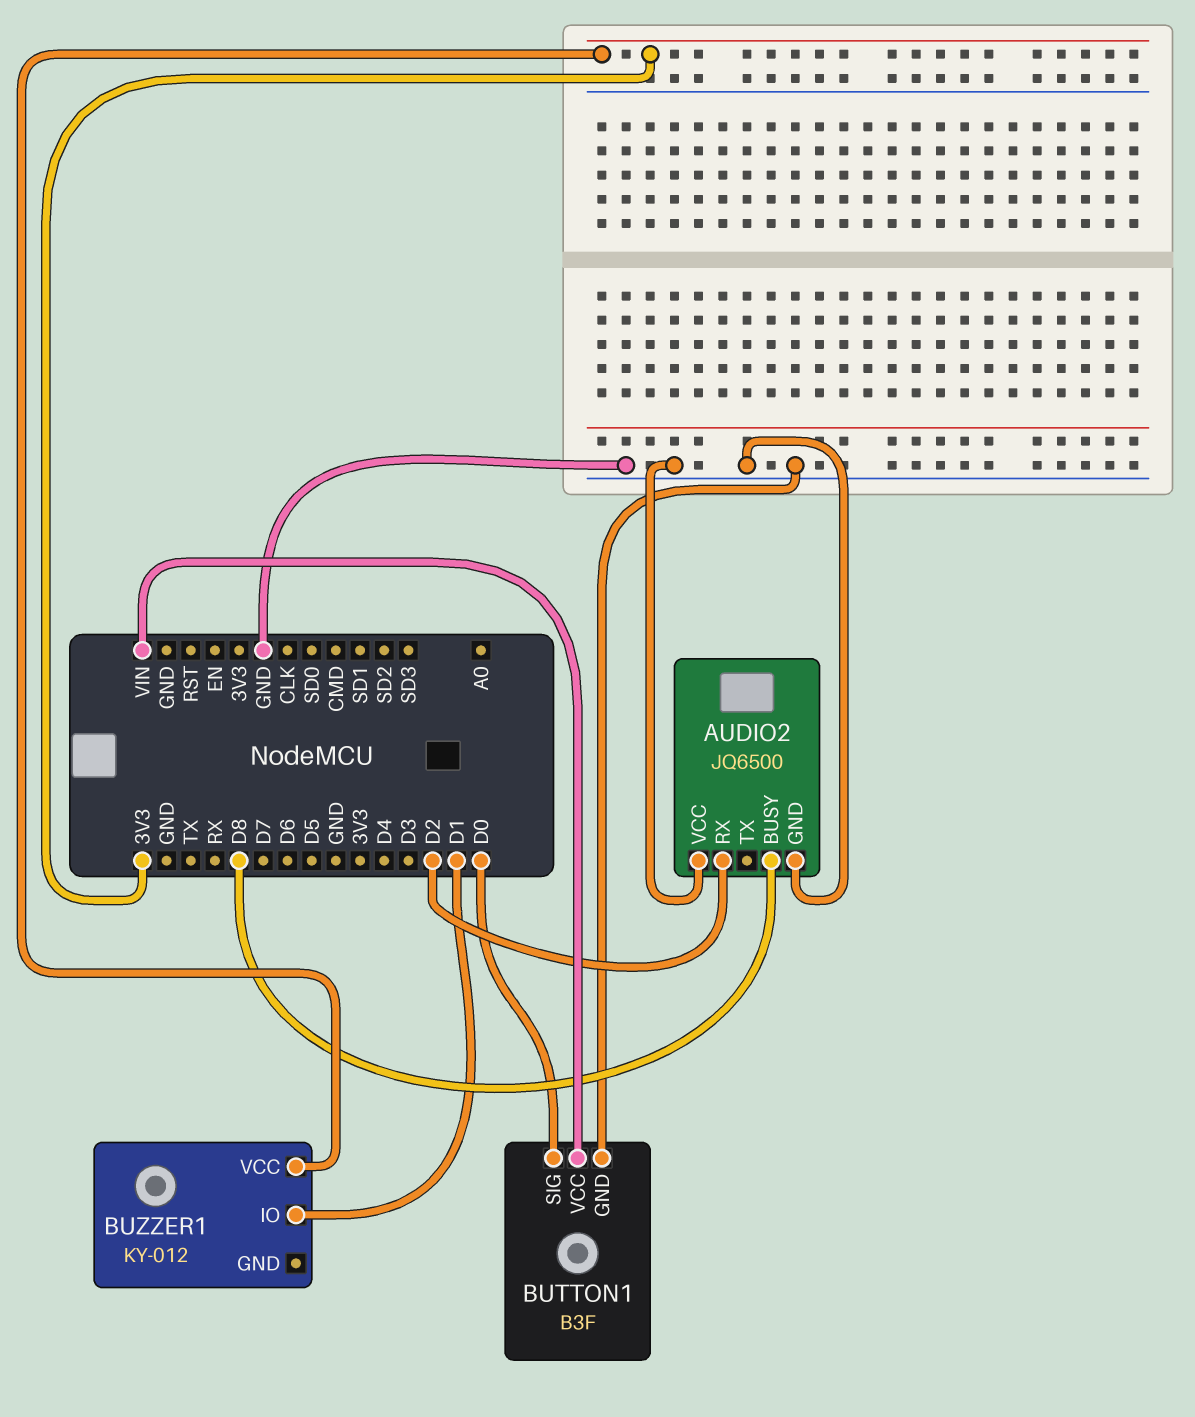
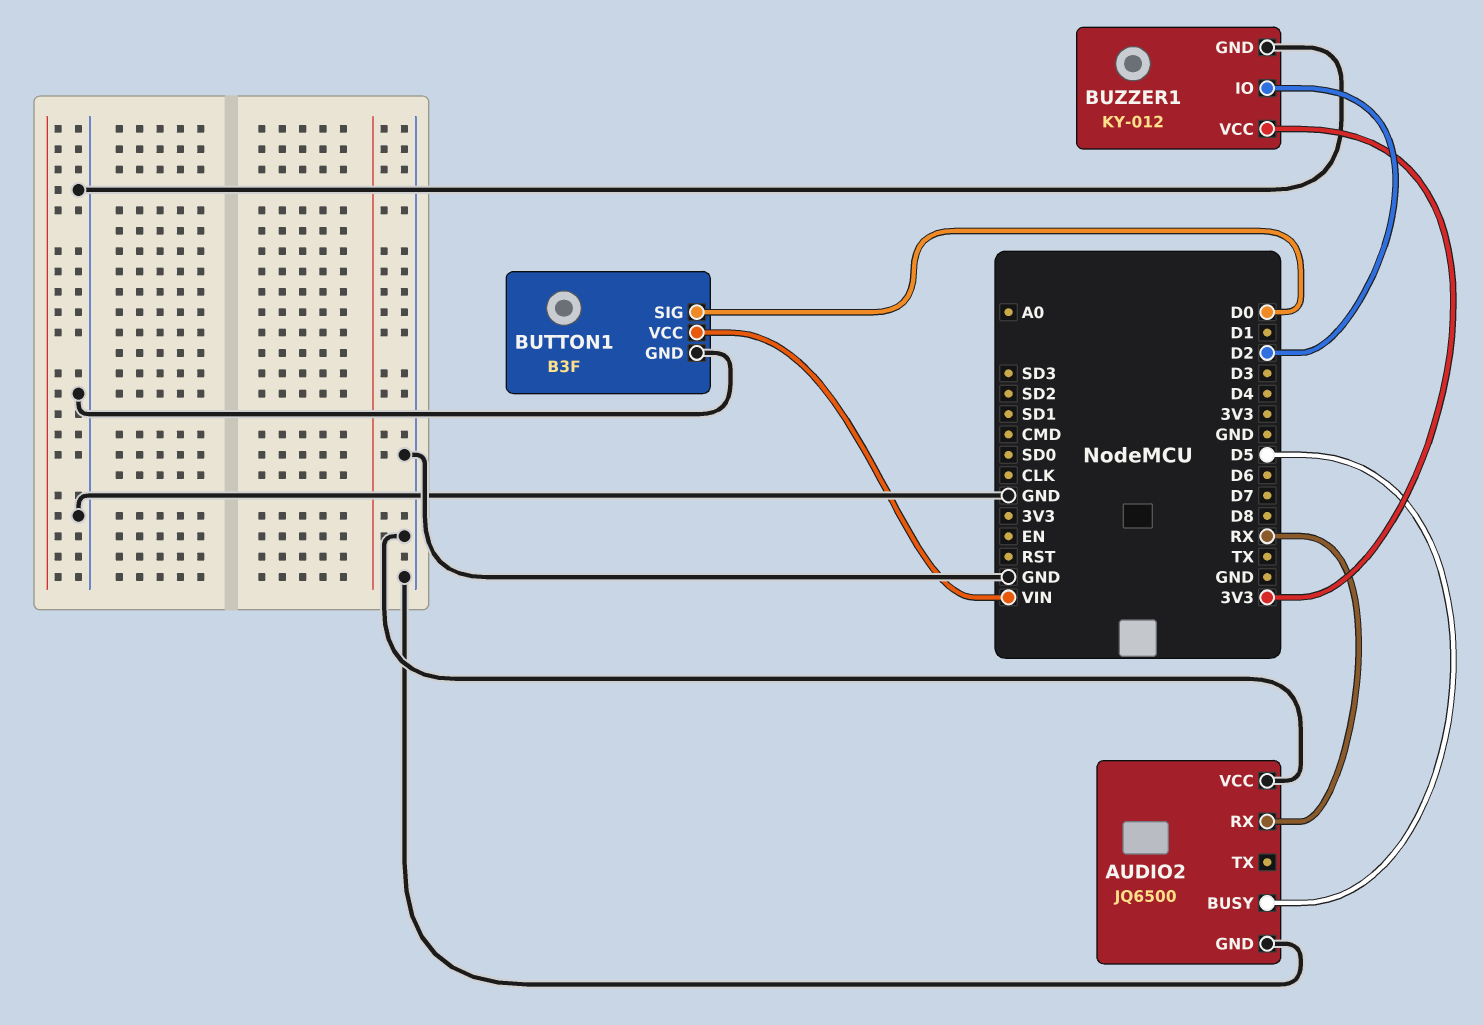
AUDIO2 pin BUSY: D8 -> D5
AUDIO2 pin RX: D2 -> RX
BUZZER1 pin GND: none -> GND
BUZZER1 pin IO: D1 -> D2

